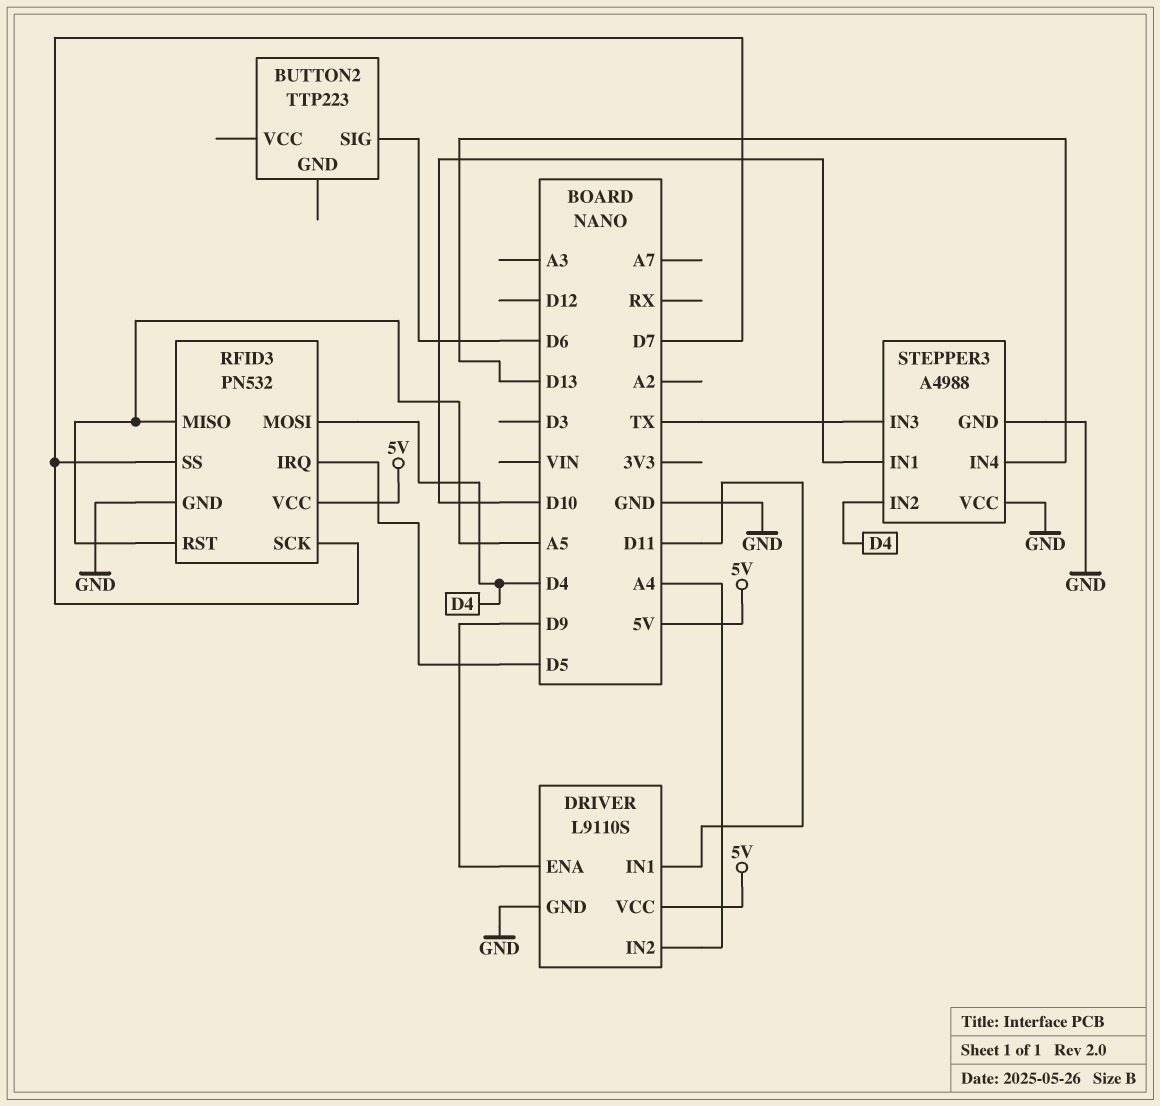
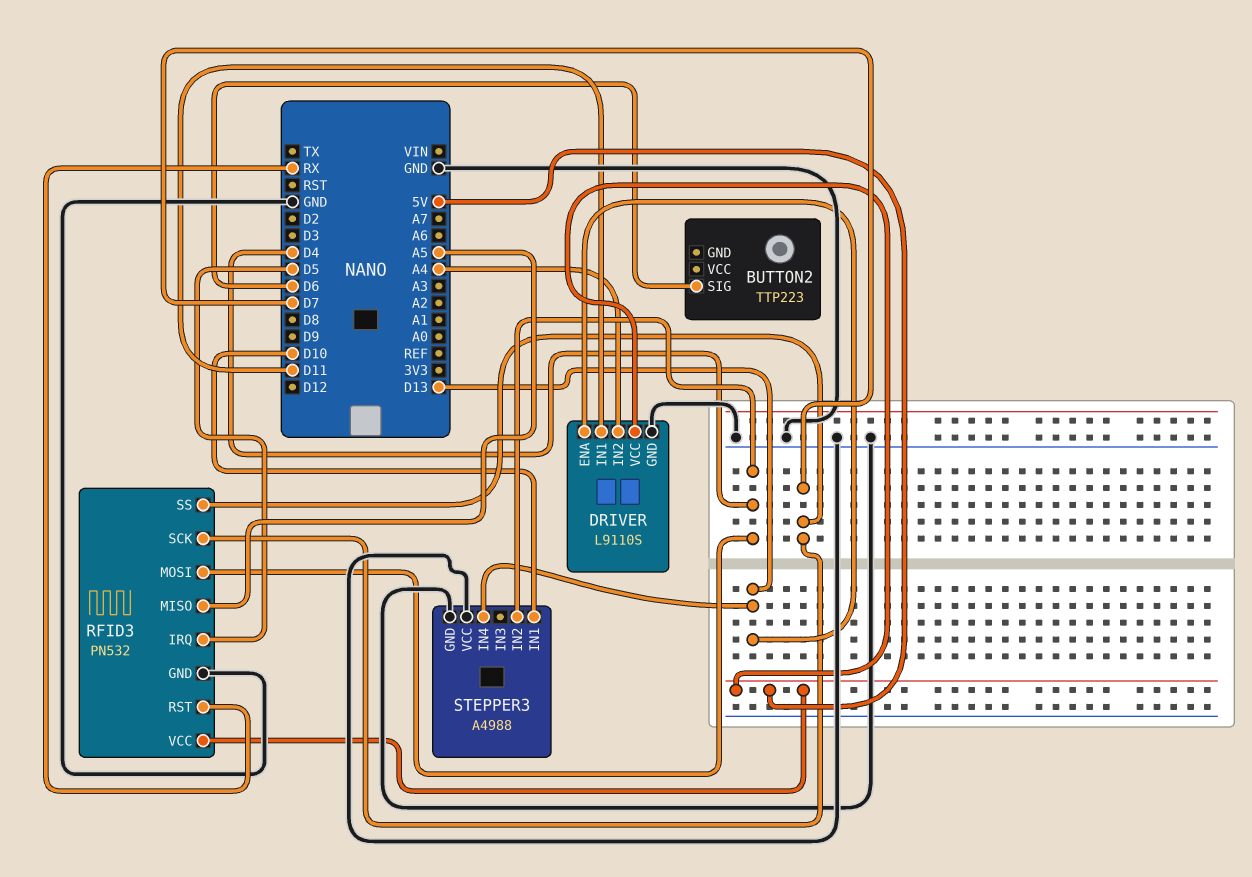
DRIVER pin ENA: D9 -> D13
RFID3 pin RST: A5 -> RX
STEPPER3 pin IN3: TX -> none

